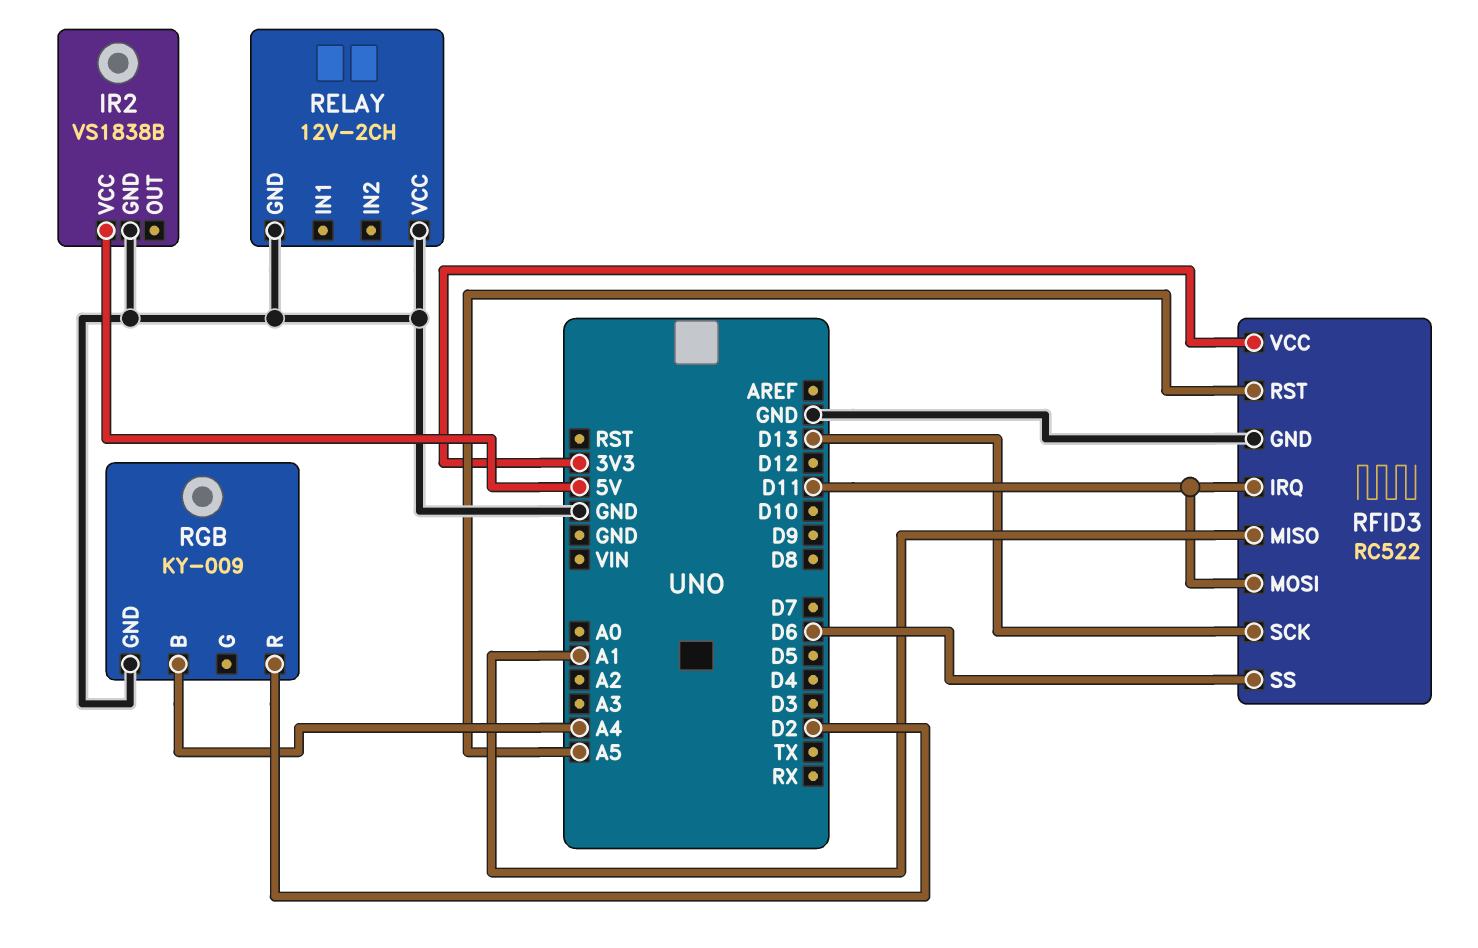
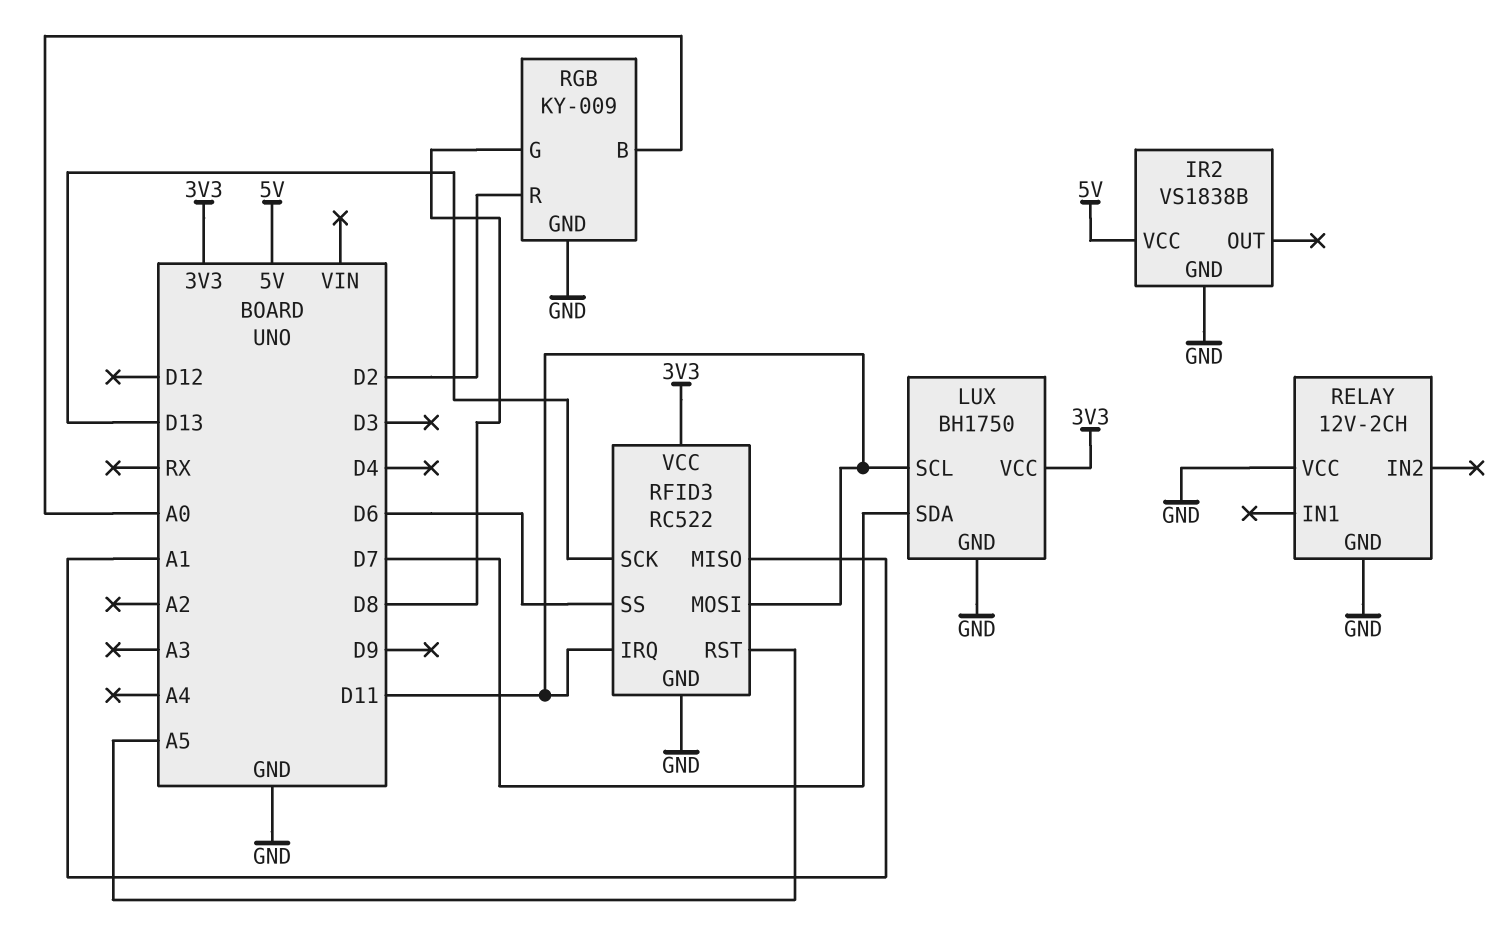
LUX: none -> BH1750
LUX pin GND: none -> GND
LUX pin SCL: none -> D11
LUX pin SDA: none -> D7
LUX pin VCC: none -> 3V3
RGB pin B: A4 -> A0
RGB pin G: none -> D8

